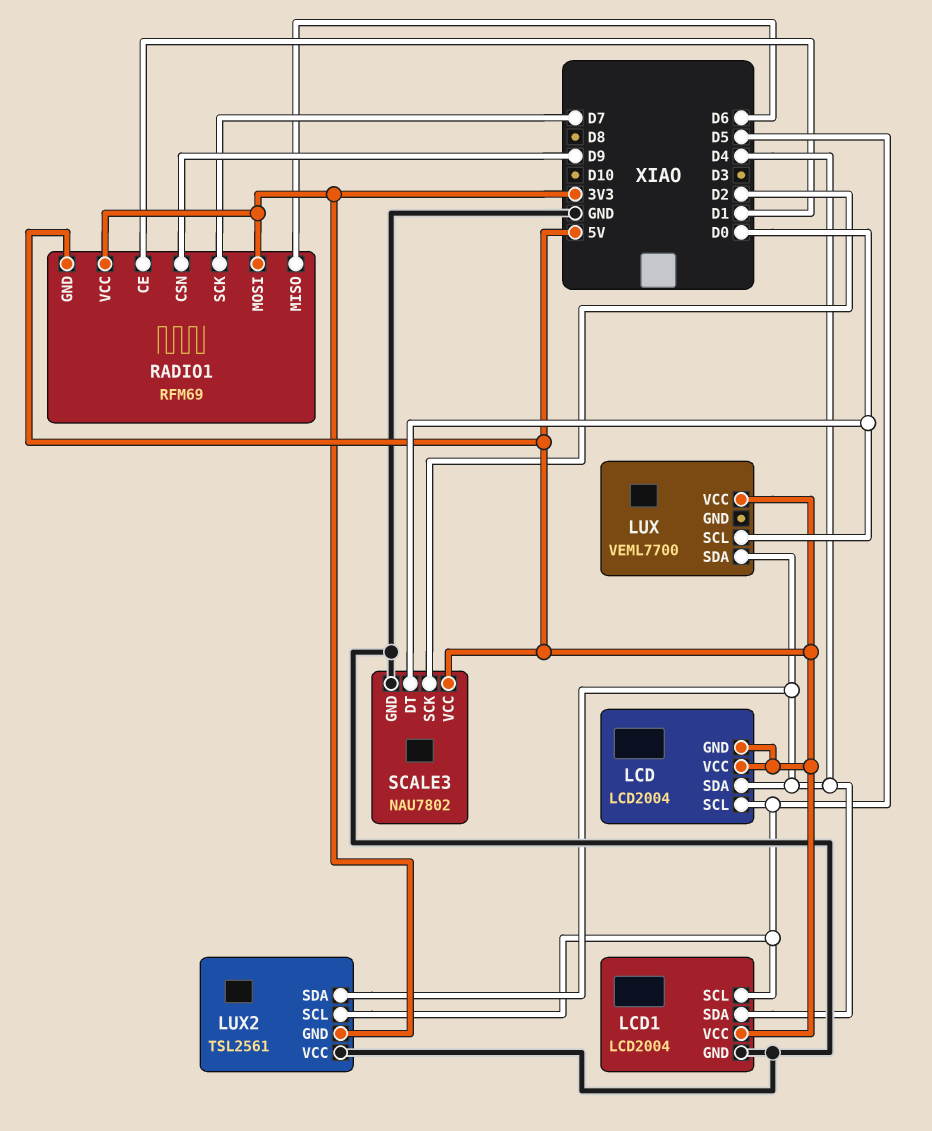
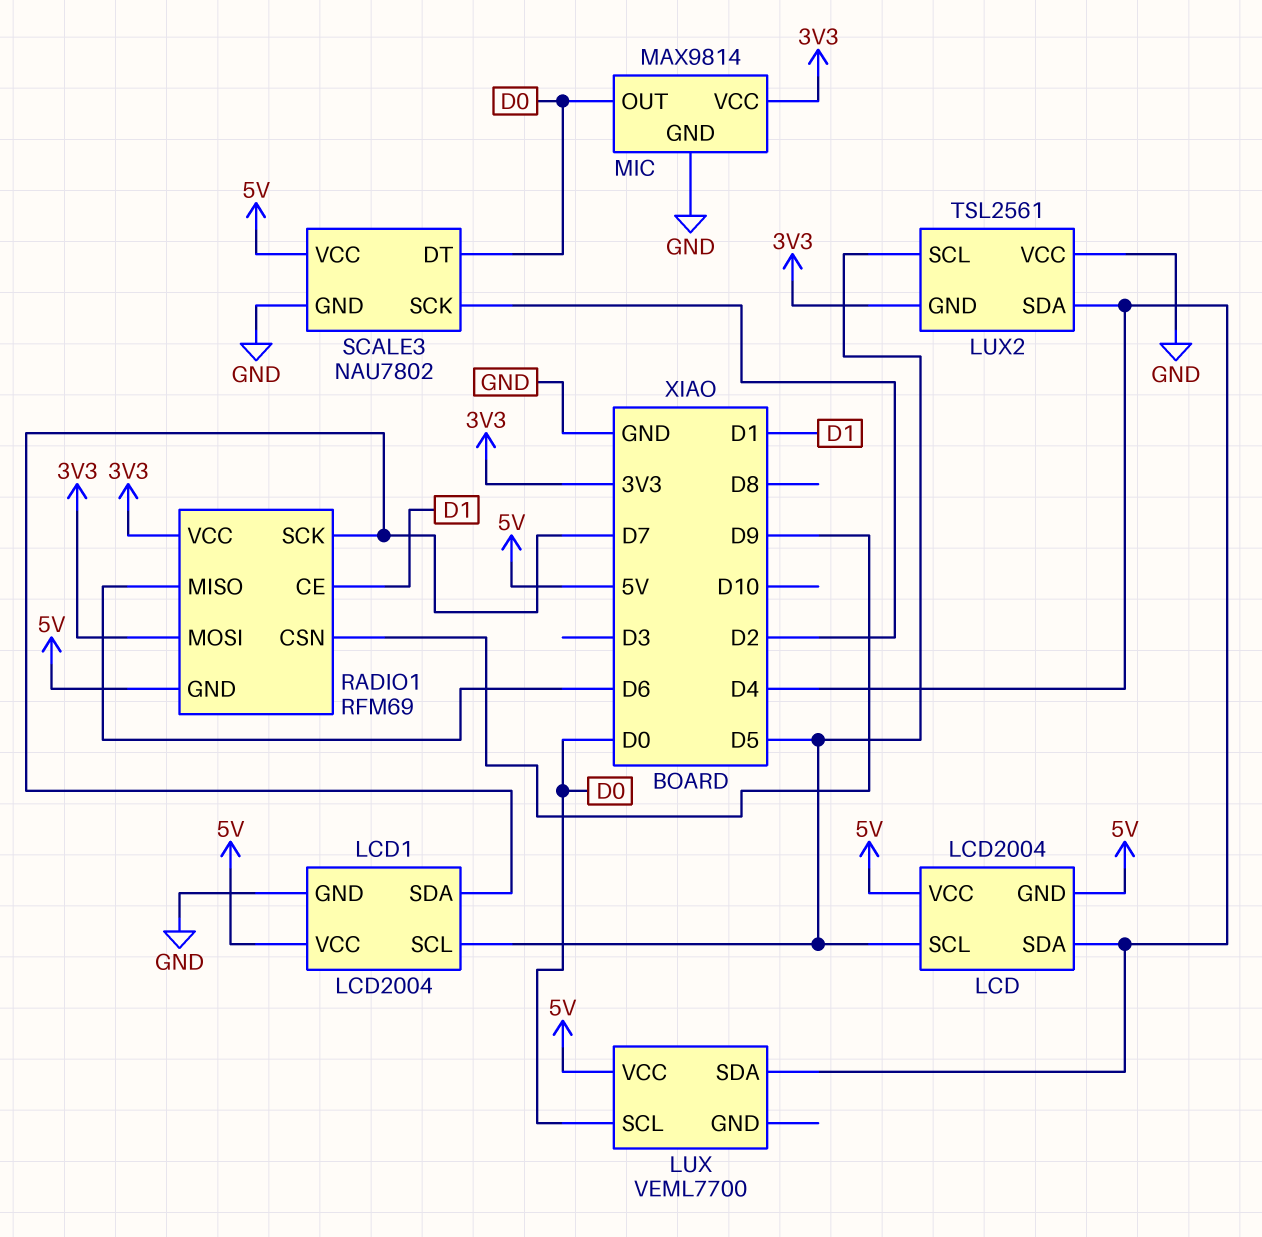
LCD1 pin SDA: D4 -> D7
MIC: none -> MAX9814
MIC pin GND: none -> GND
MIC pin OUT: none -> D0
MIC pin VCC: none -> 3V3

